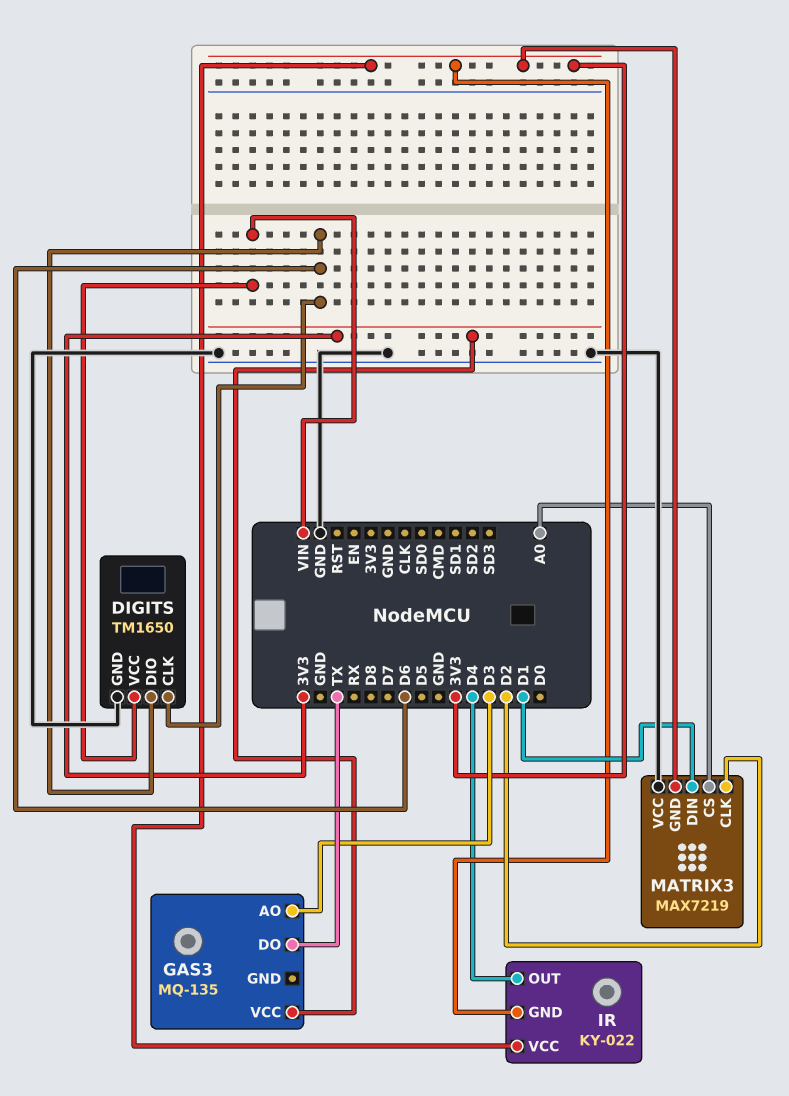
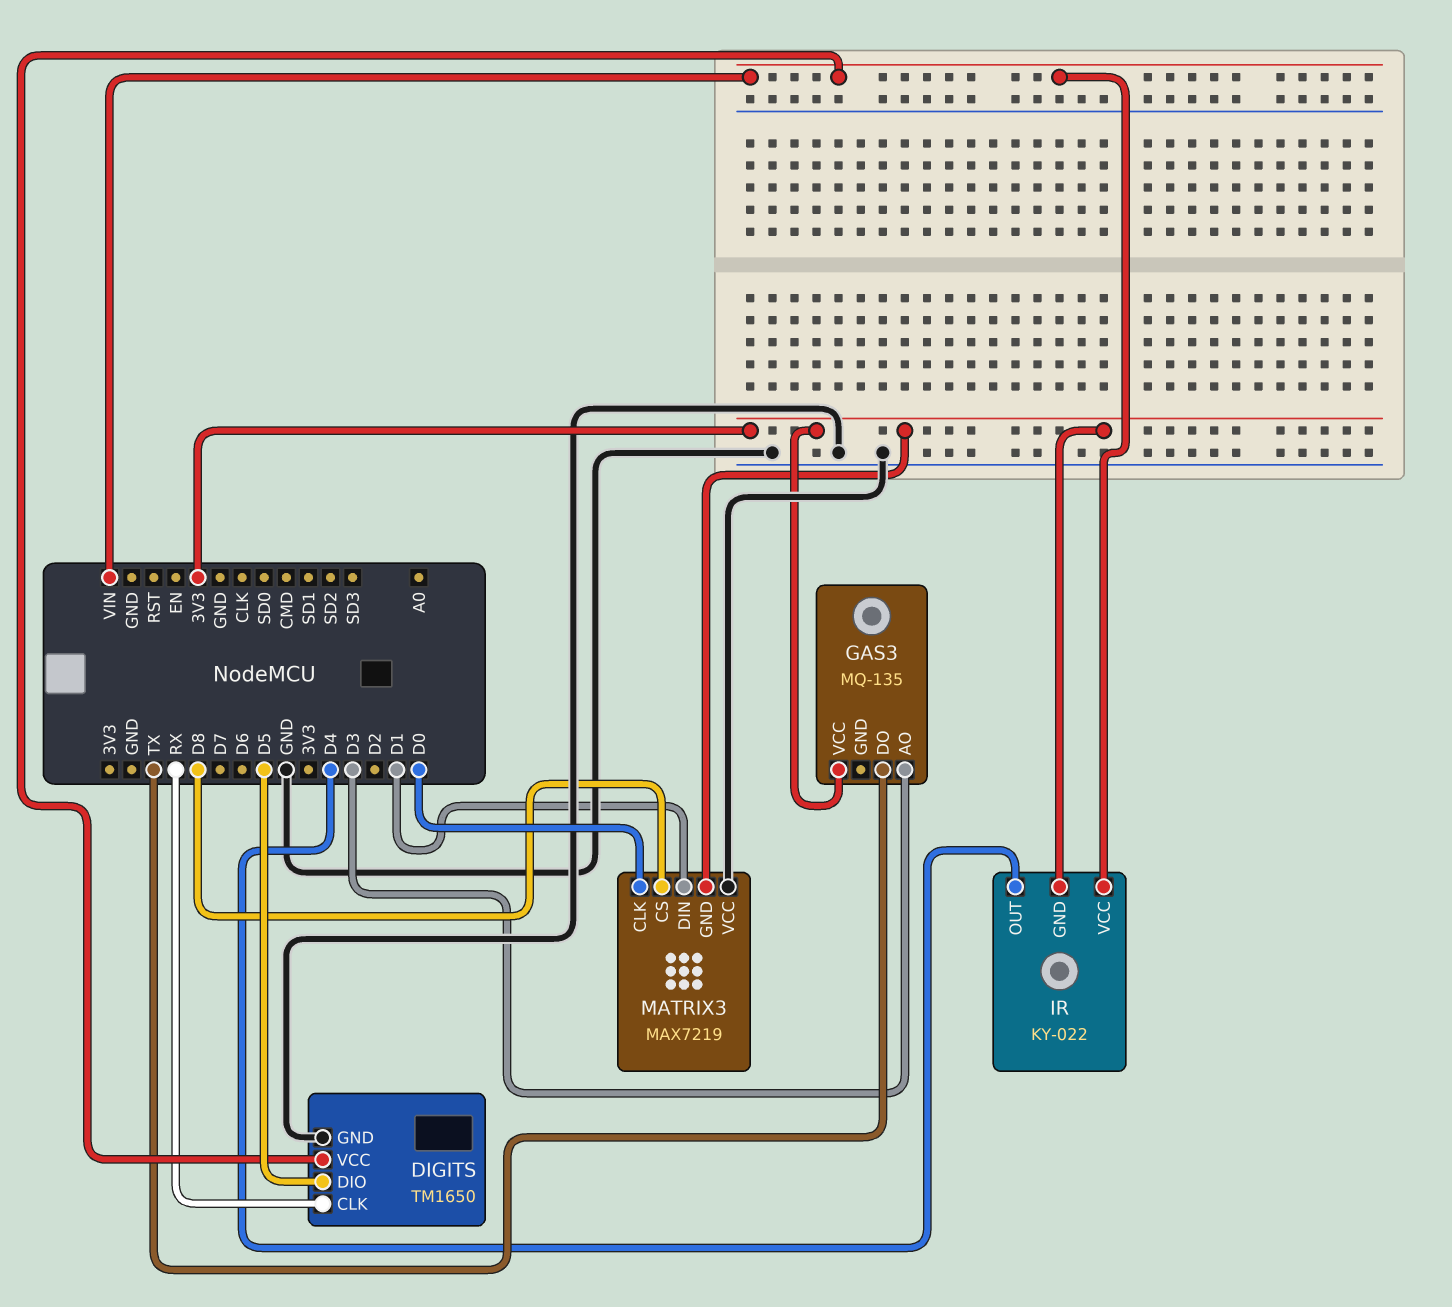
DIGITS pin CLK: D6 -> RX
DIGITS pin DIO: D6 -> D5
IR pin VCC: 3V3 -> VIN
MATRIX3 pin CLK: D2 -> D0
MATRIX3 pin CS: A0 -> D8

